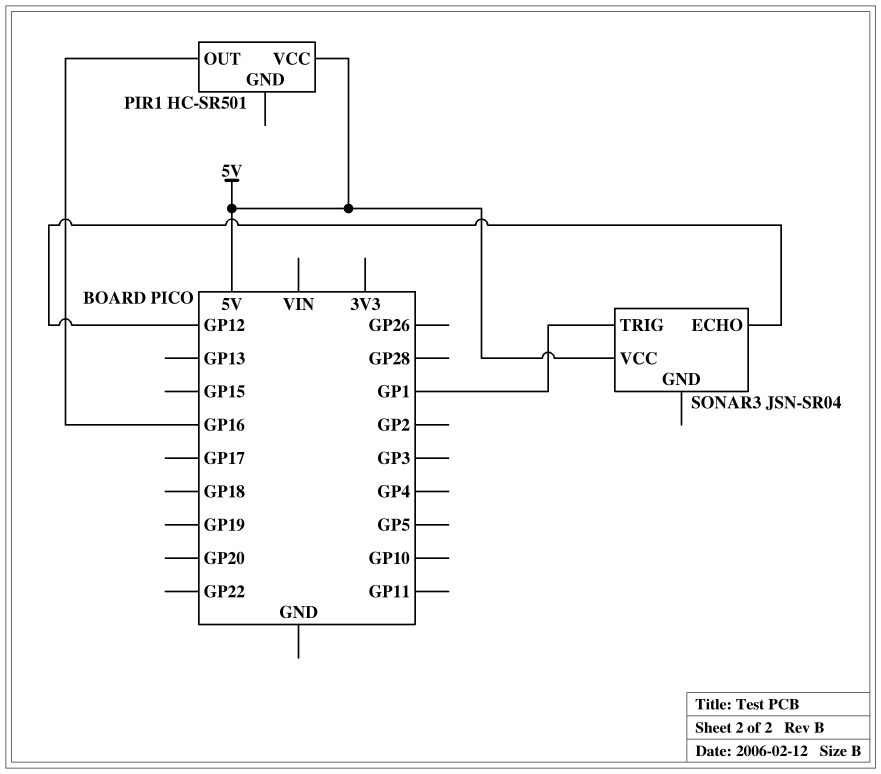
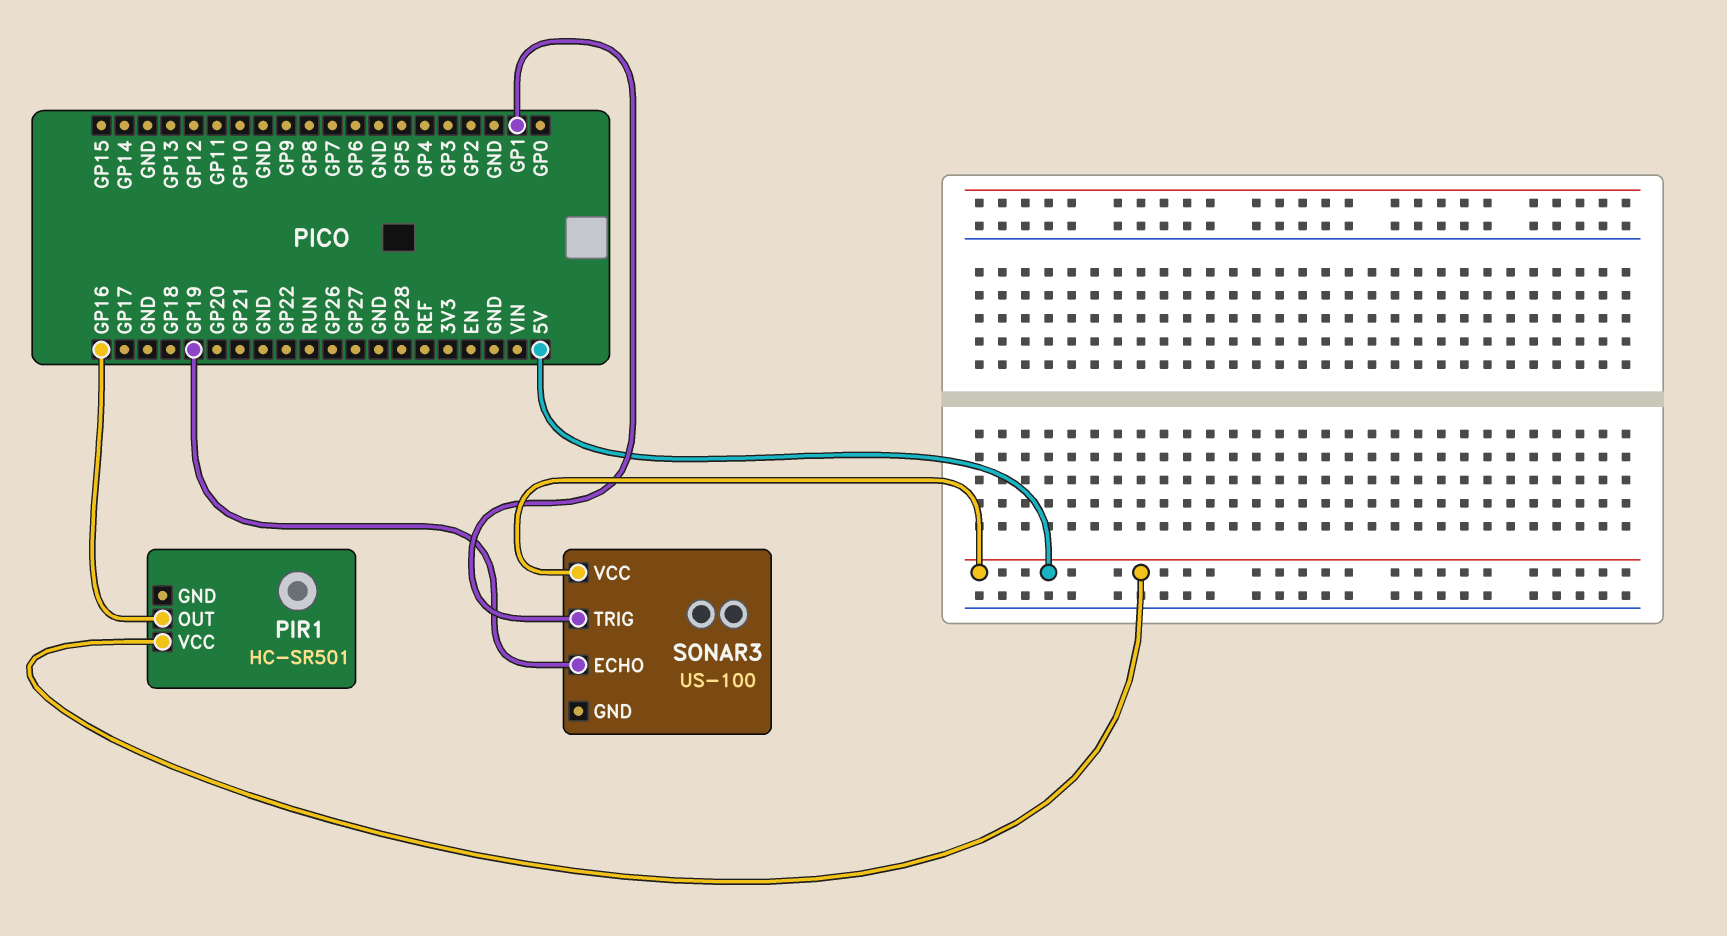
SONAR3: JSN-SR04 -> US-100
SONAR3 pin ECHO: GP12 -> GP19

